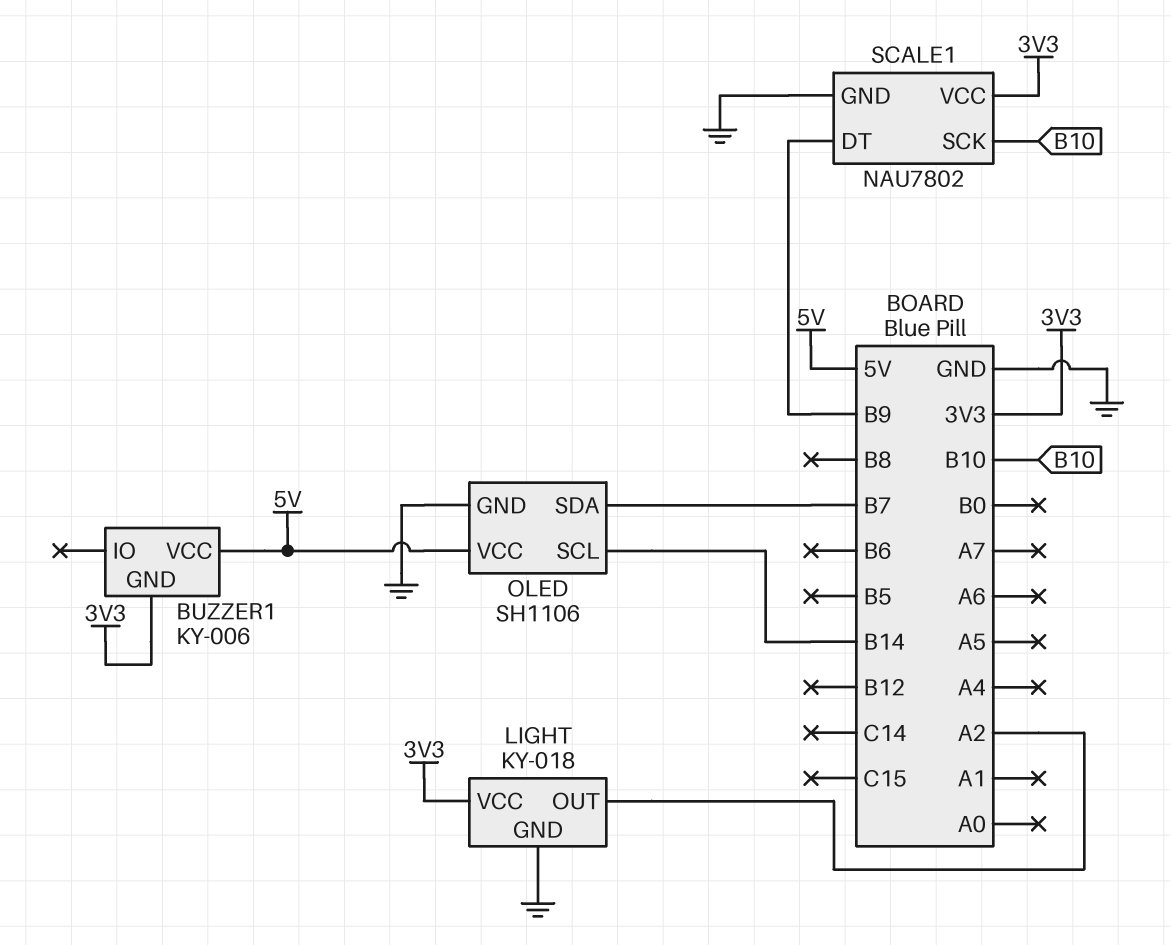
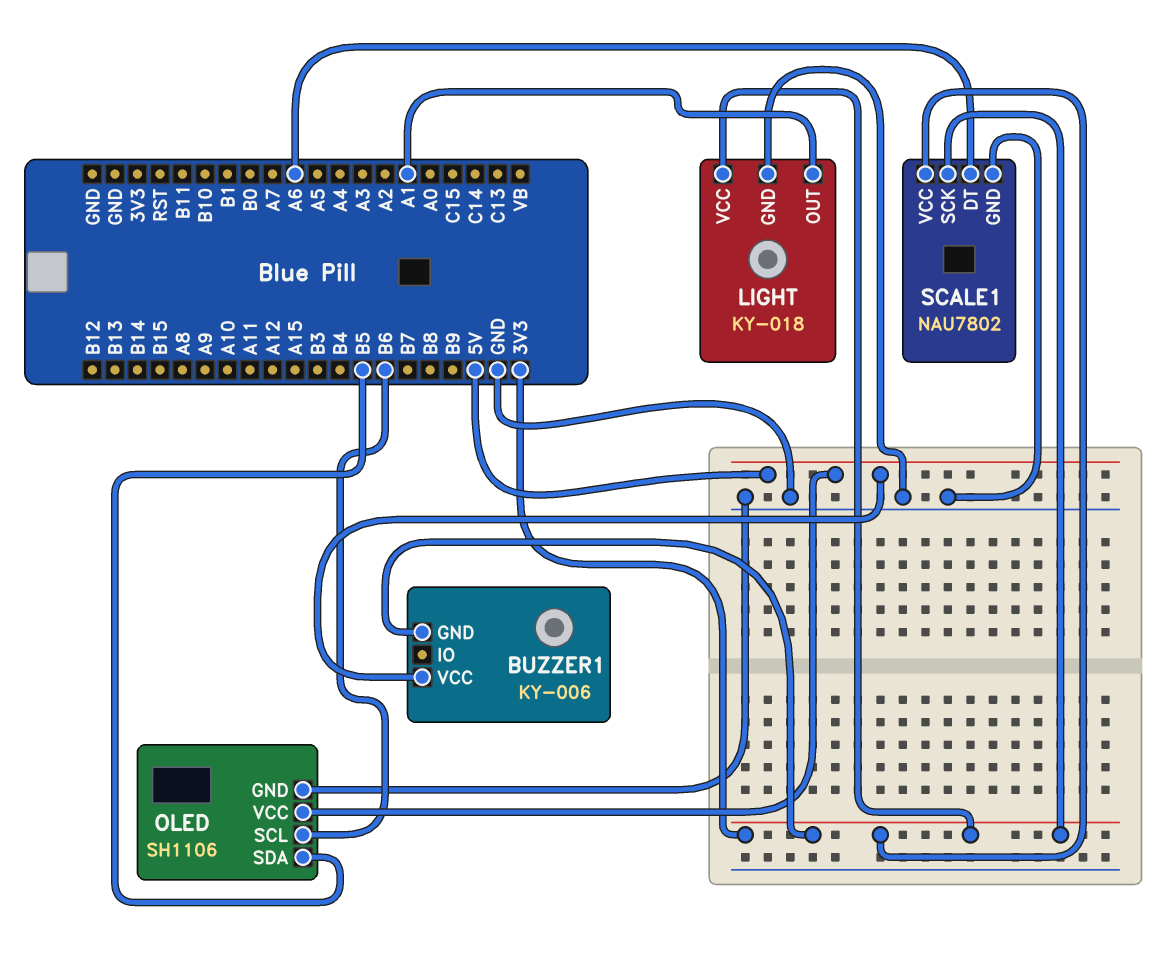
LIGHT pin OUT: A2 -> A1
OLED pin SCL: B14 -> B6
OLED pin SDA: B7 -> B5
SCALE1 pin DT: B9 -> A6
SCALE1 pin SCK: B10 -> 3V3

